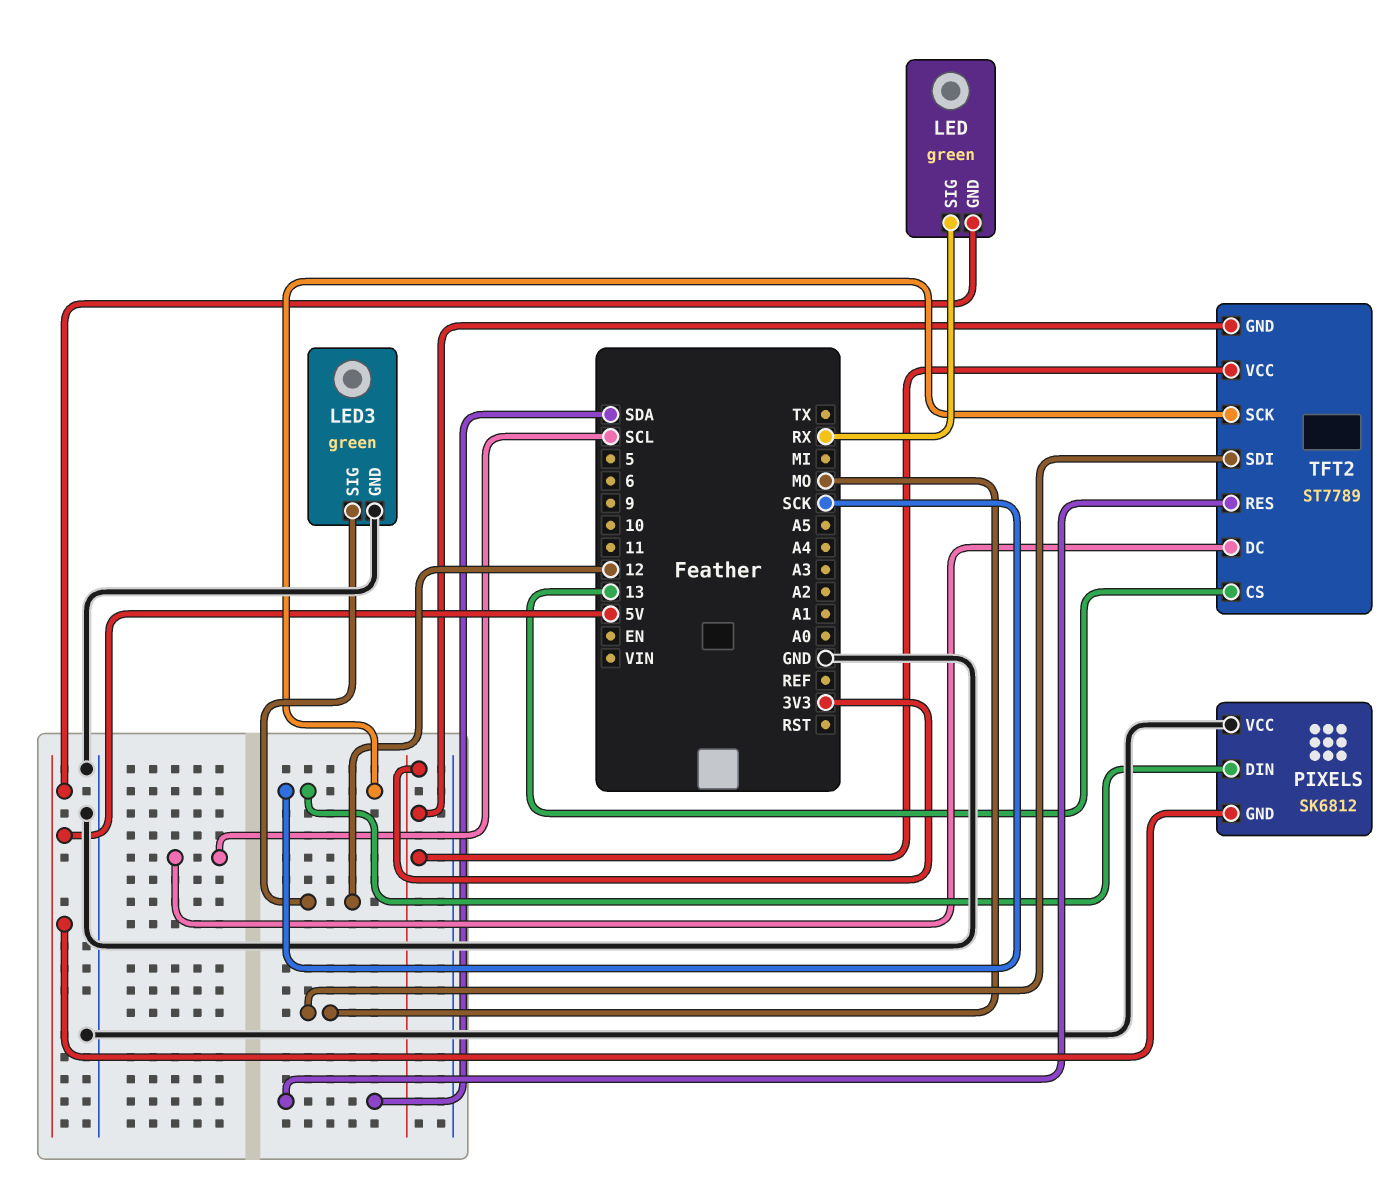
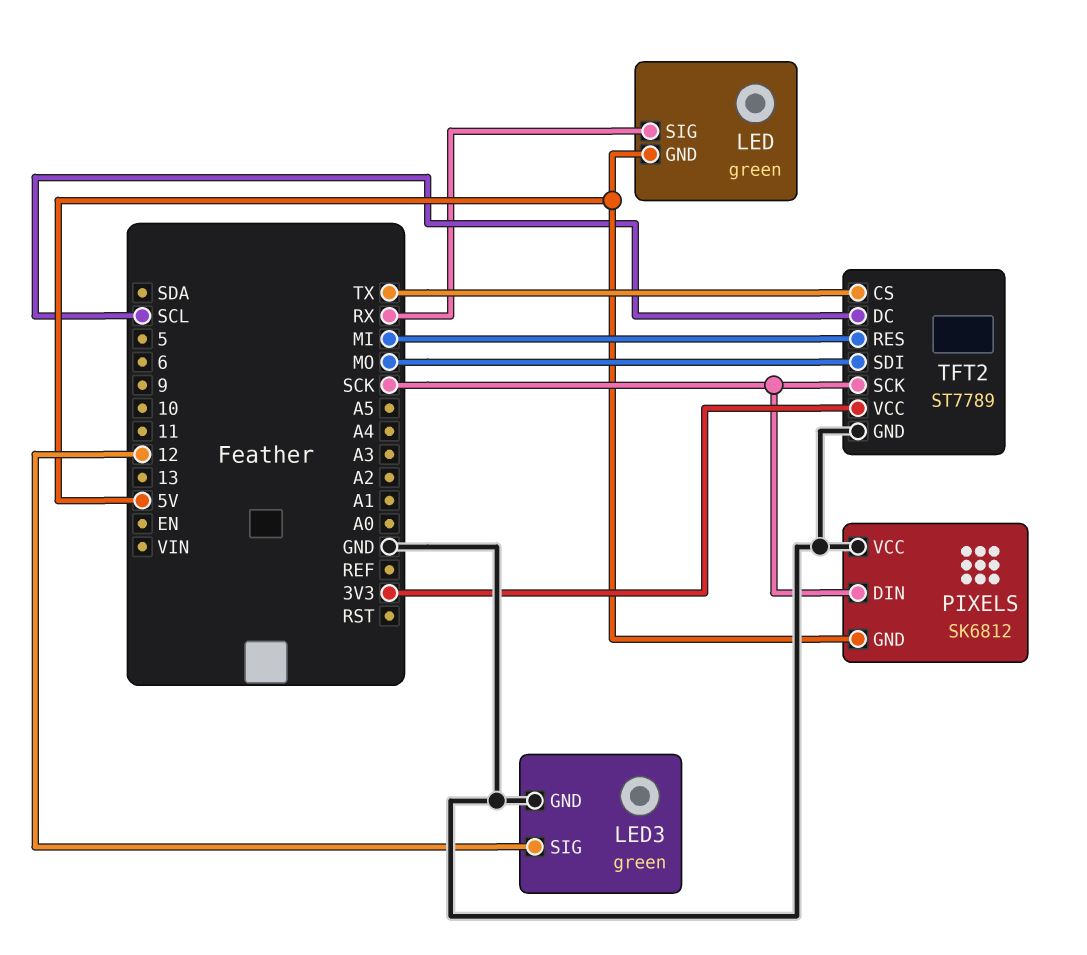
TFT2 pin CS: 13 -> TX
TFT2 pin GND: 3V3 -> GND
TFT2 pin RES: SDA -> MI

